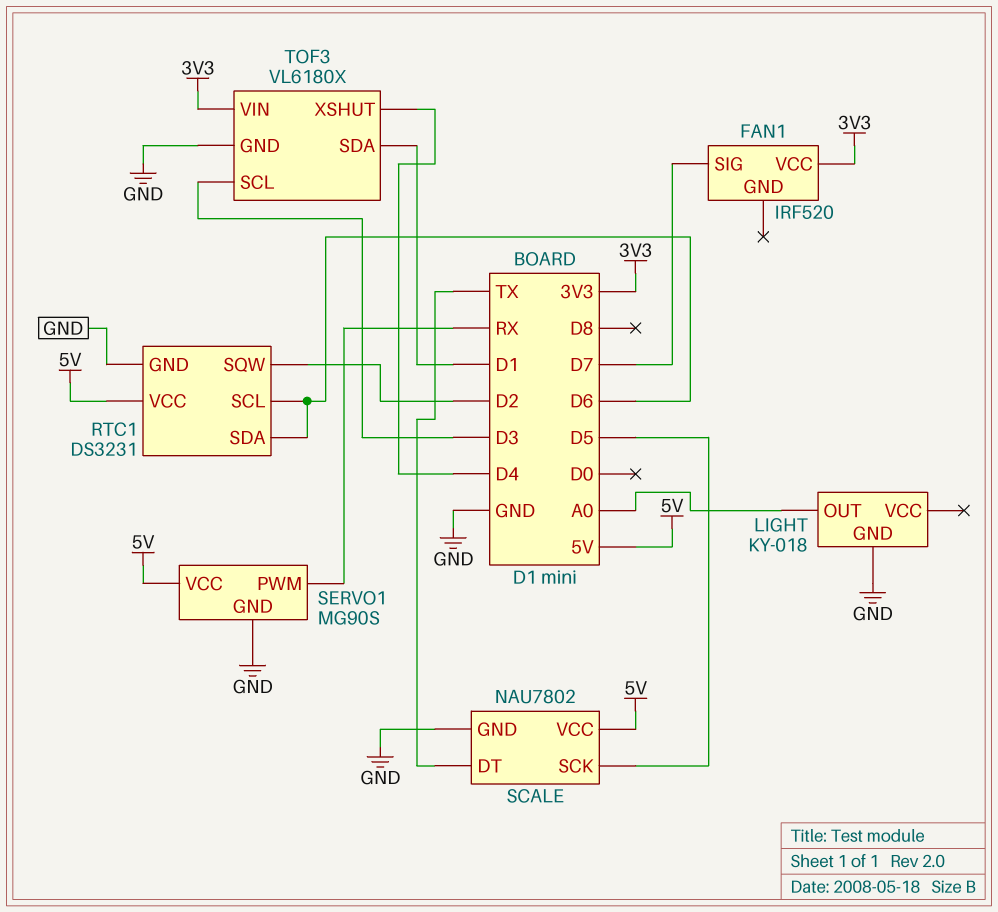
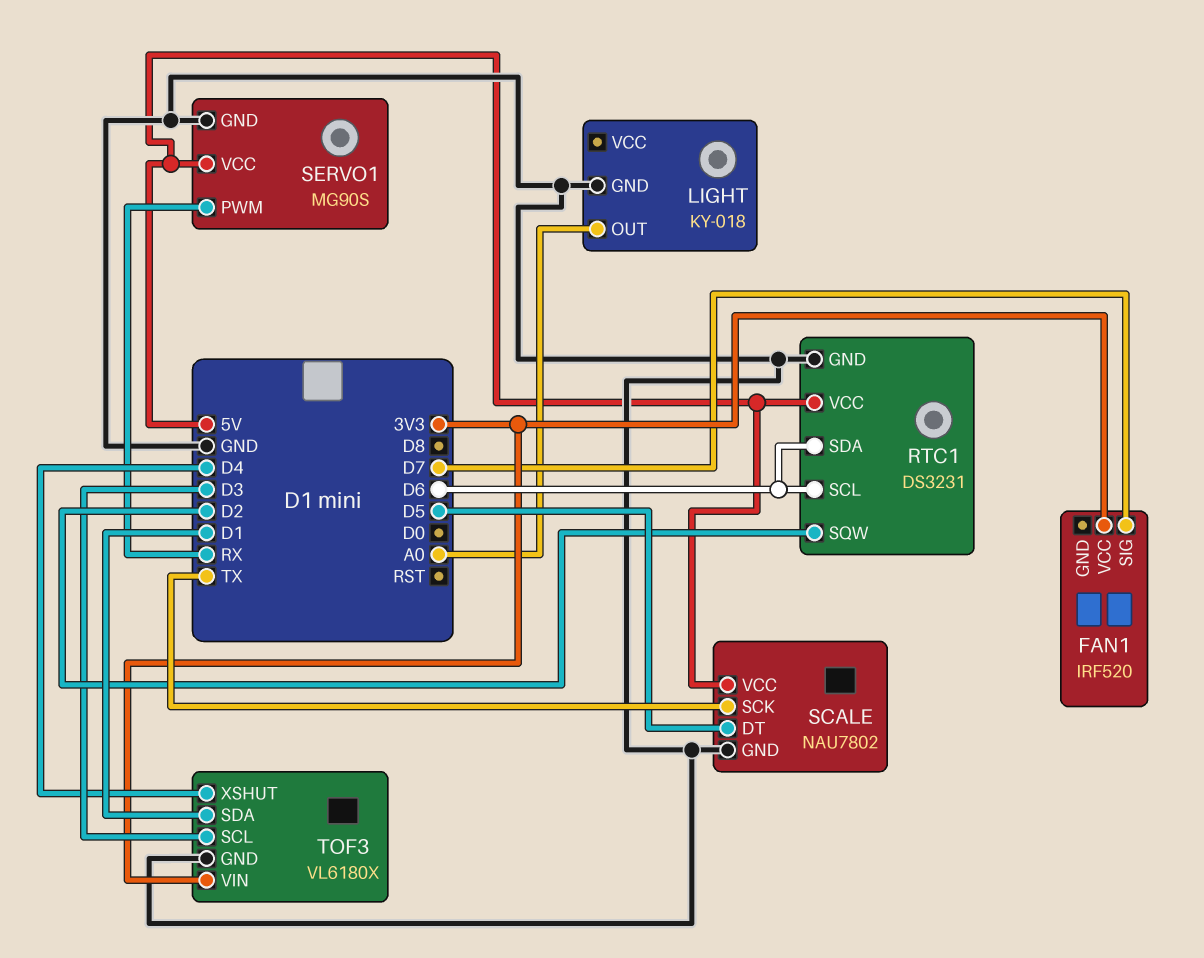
SCALE pin DT: TX -> D5
SCALE pin SCK: D5 -> TX

